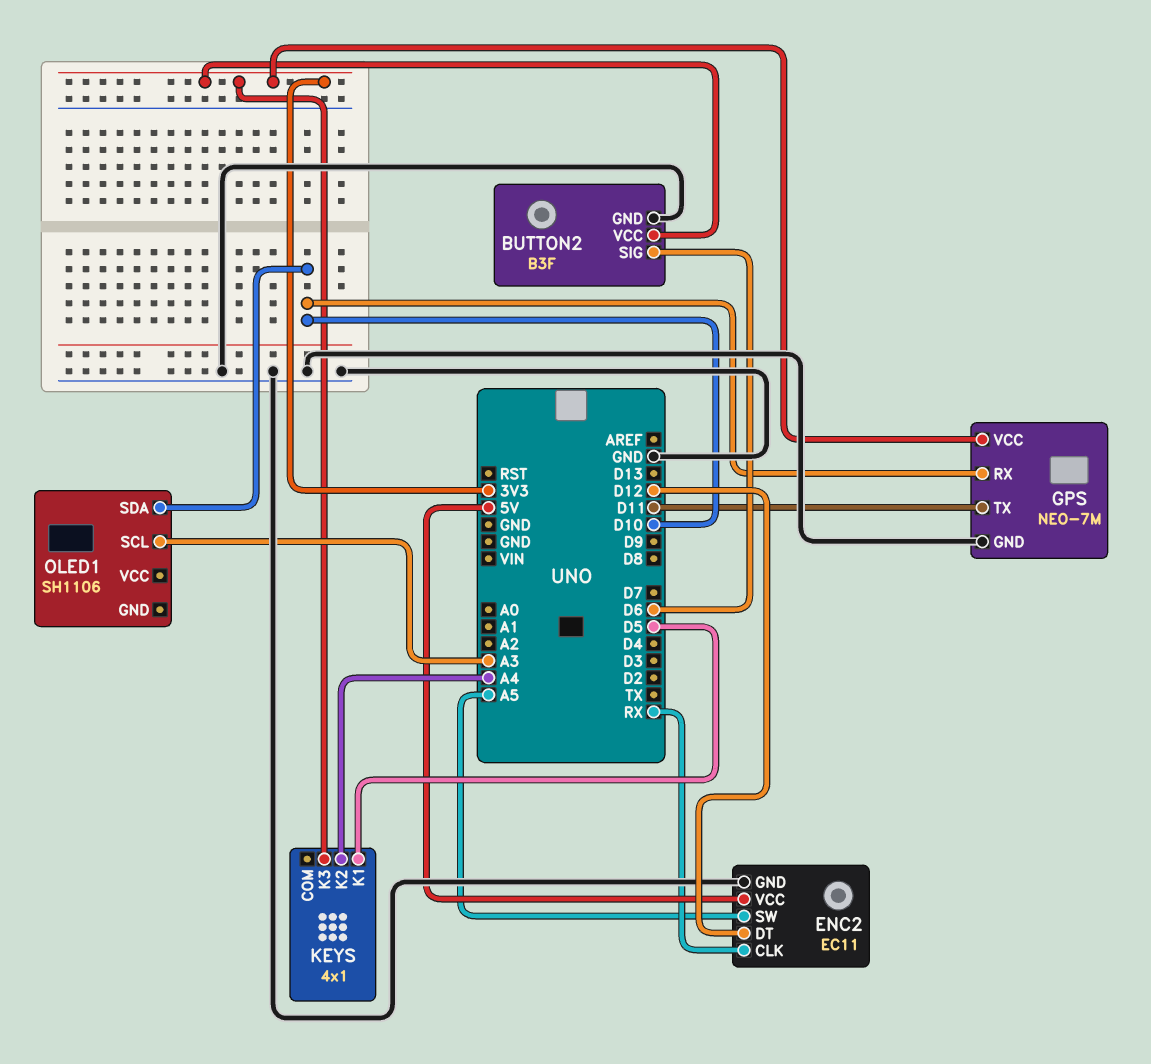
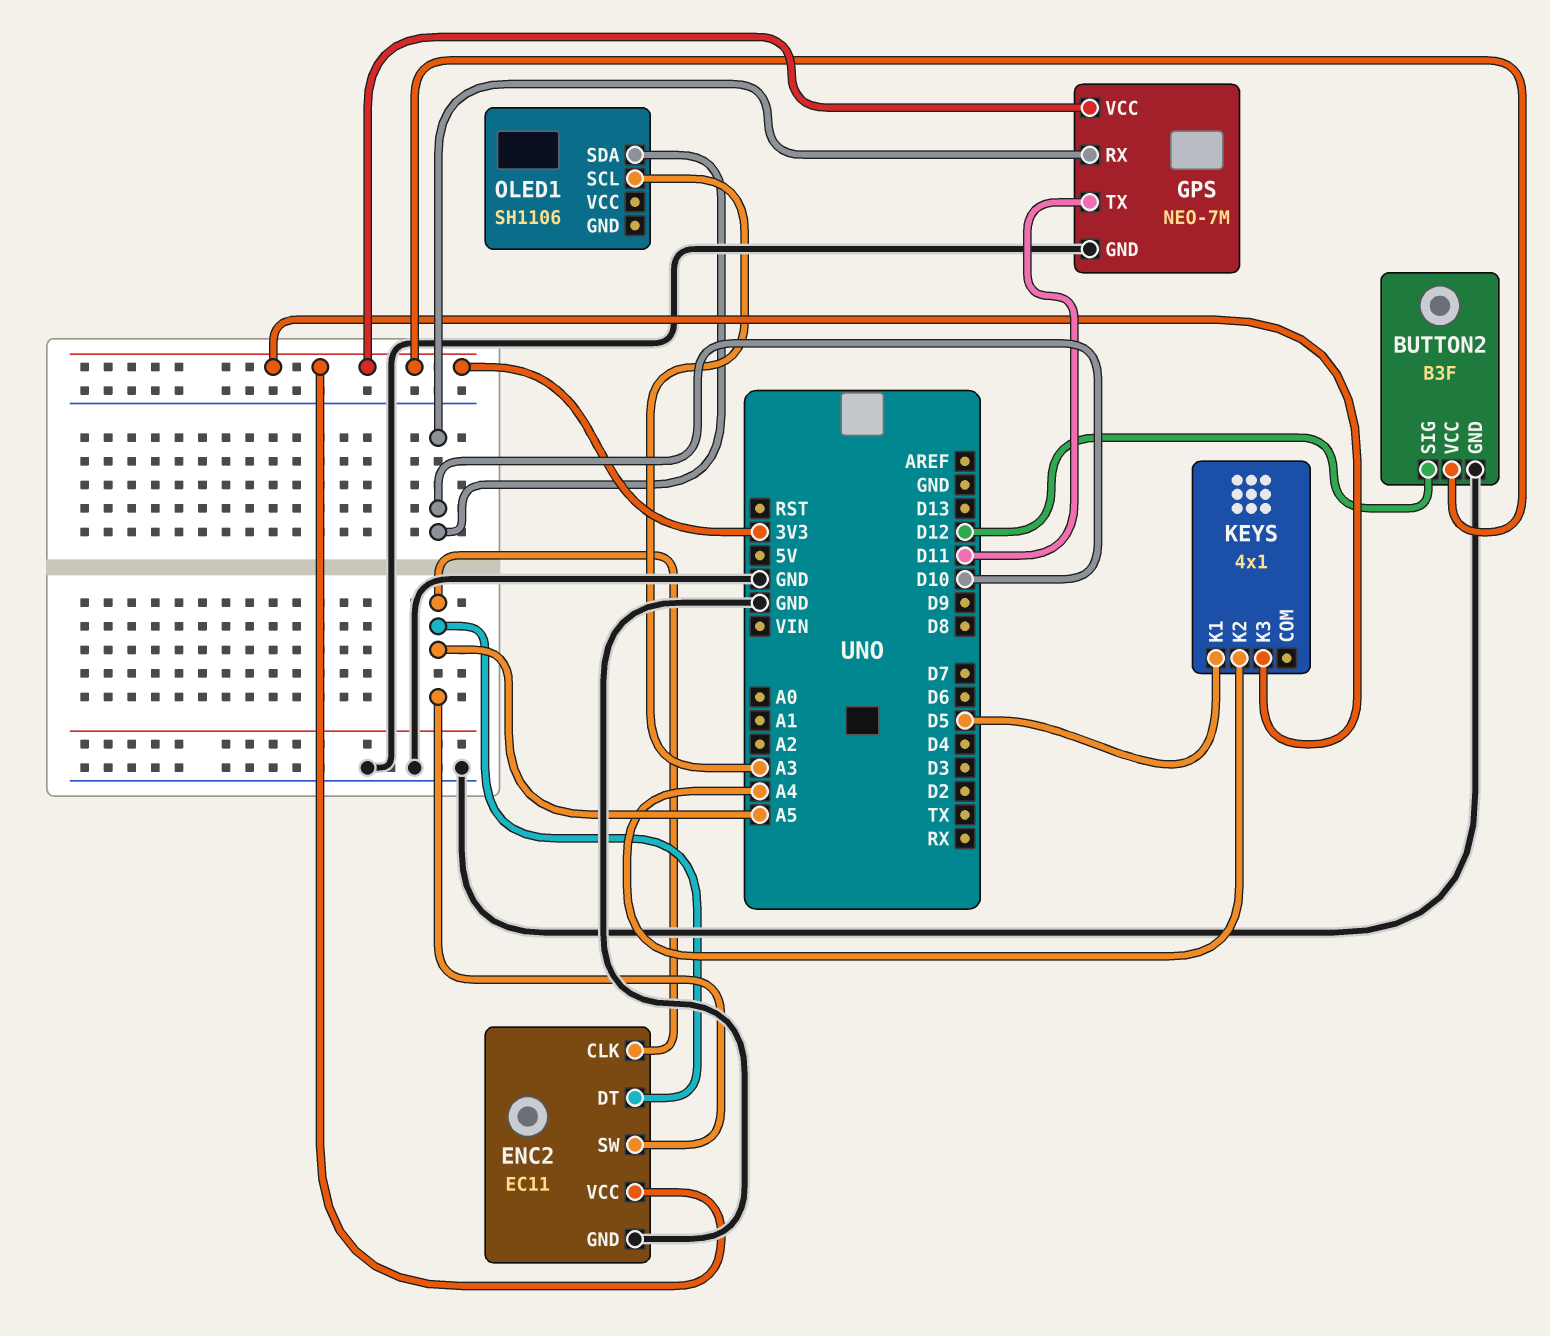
BUTTON2 pin SIG: D6 -> D12
ENC2 pin CLK: RX -> A5
ENC2 pin DT: D12 -> A5
ENC2 pin VCC: 5V -> 3V3

